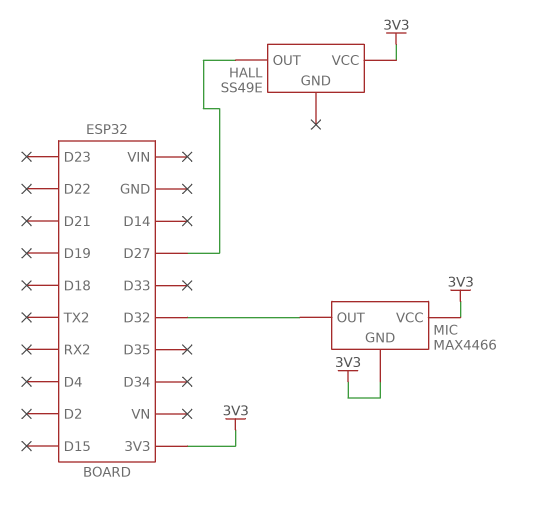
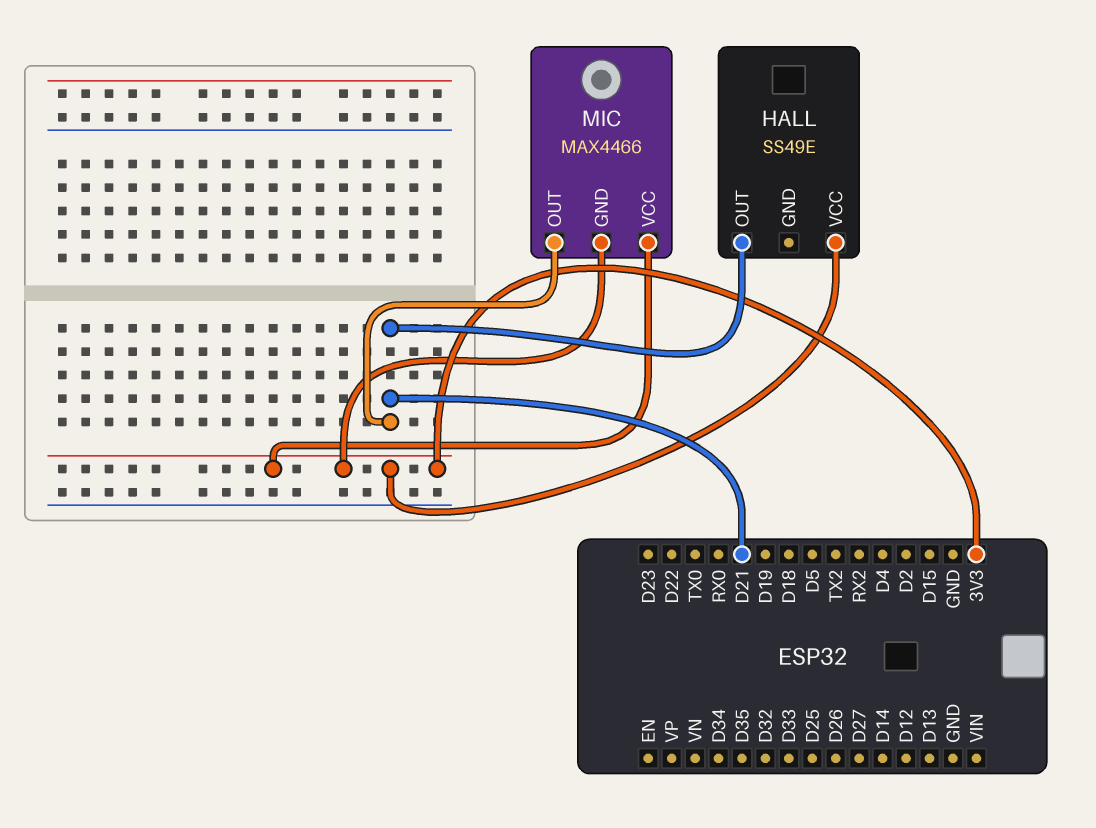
HALL pin OUT: D27 -> D21
MIC pin OUT: D32 -> D21

